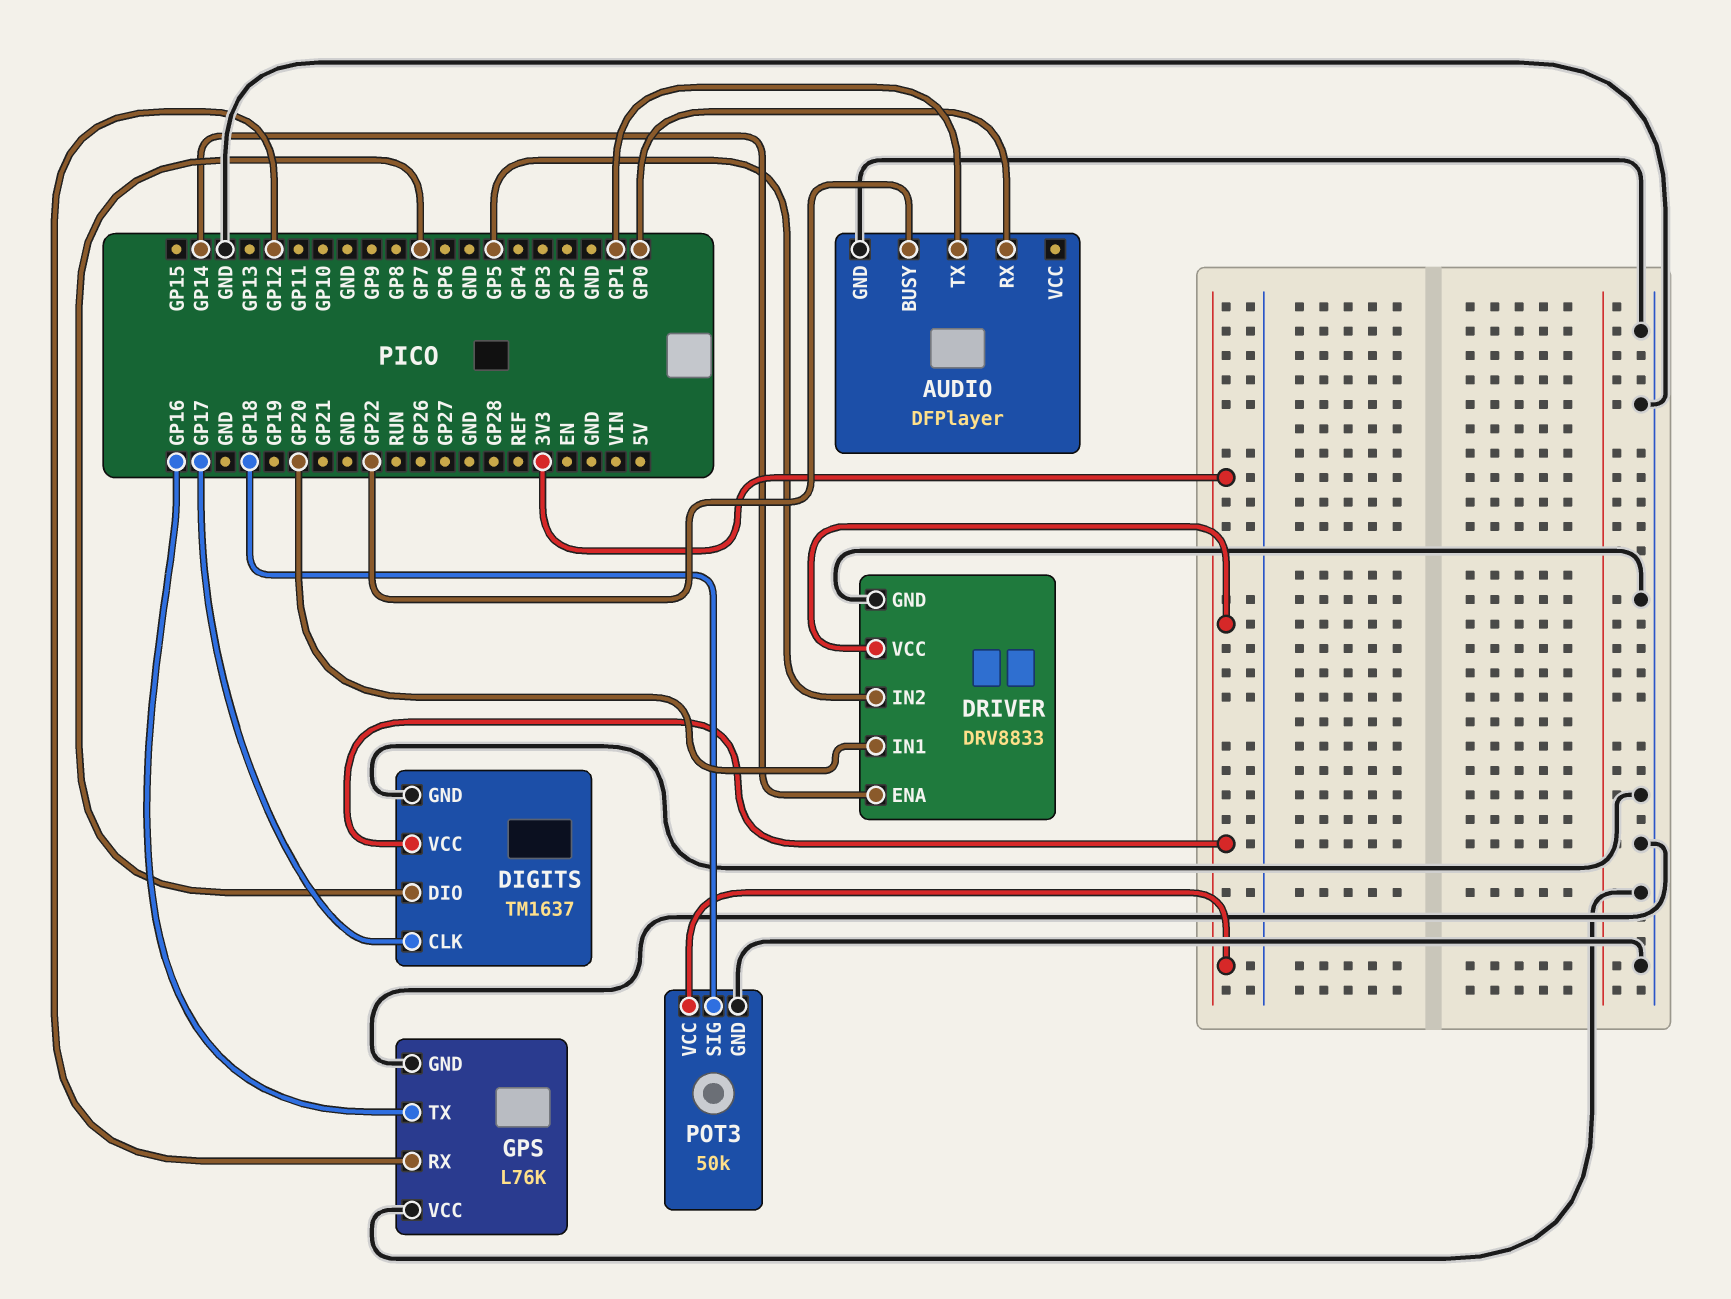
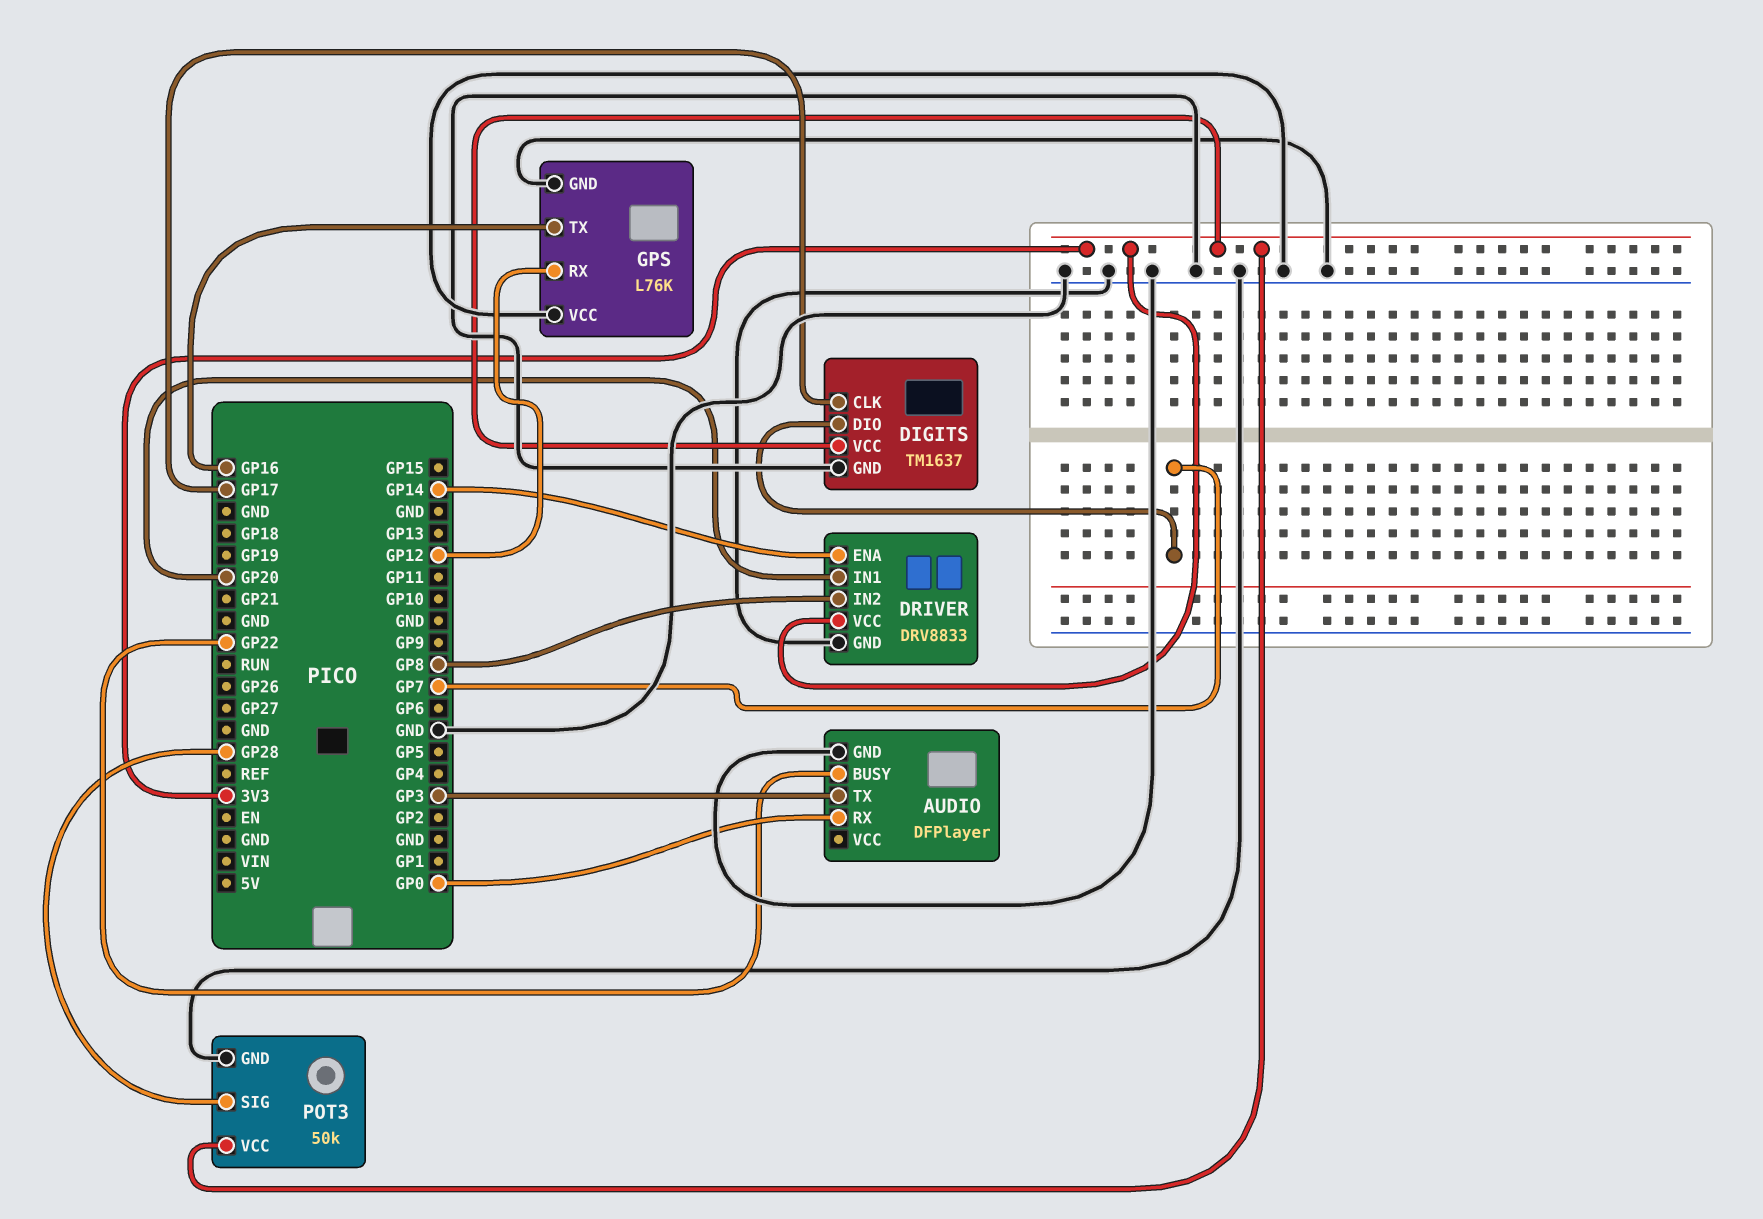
AUDIO pin TX: GP1 -> GP3
DRIVER pin IN2: GP5 -> GP8
POT3 pin SIG: GP18 -> GP28

